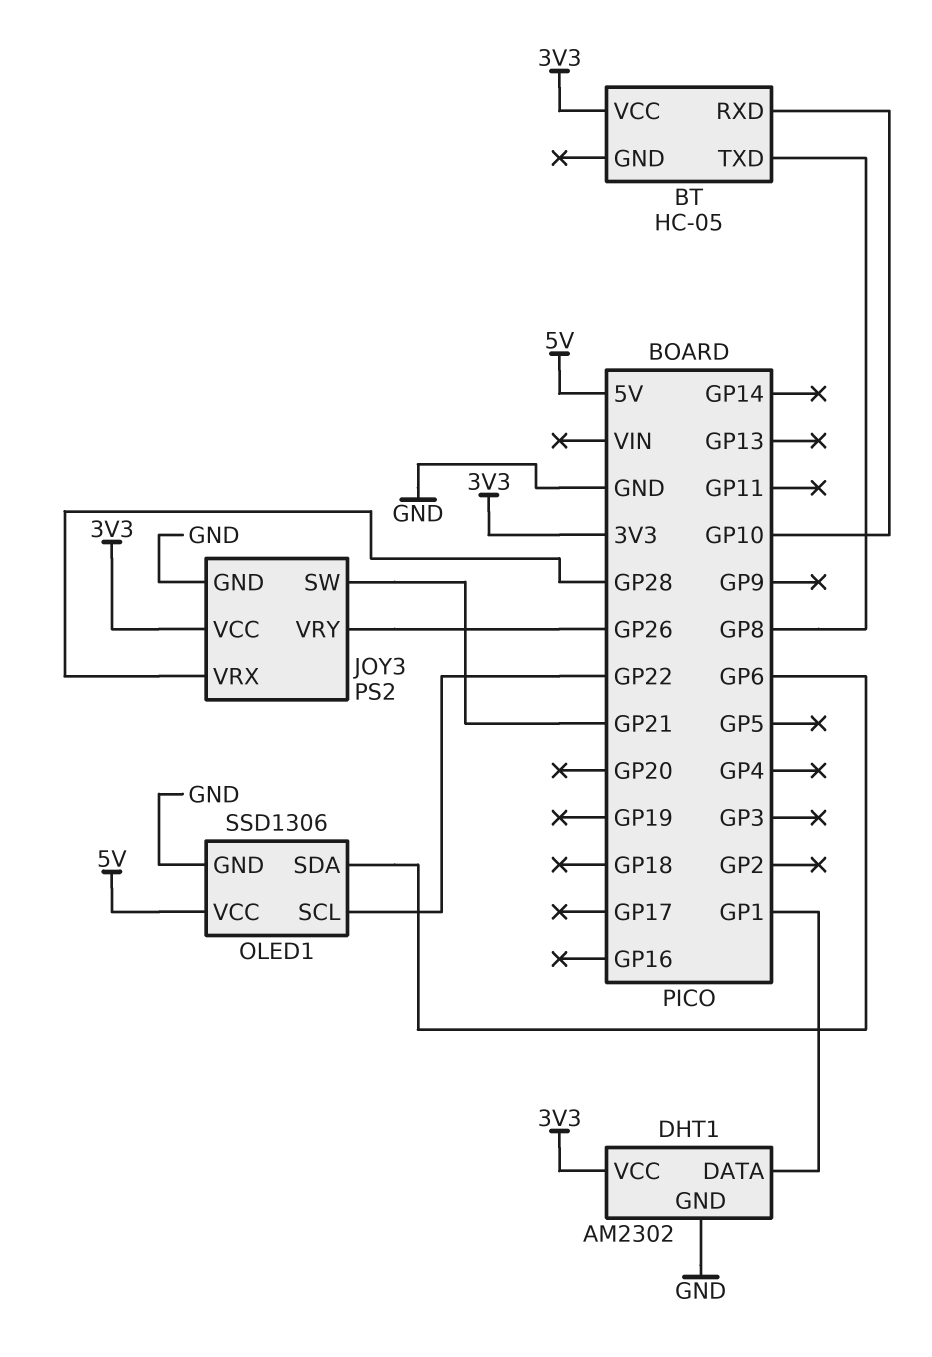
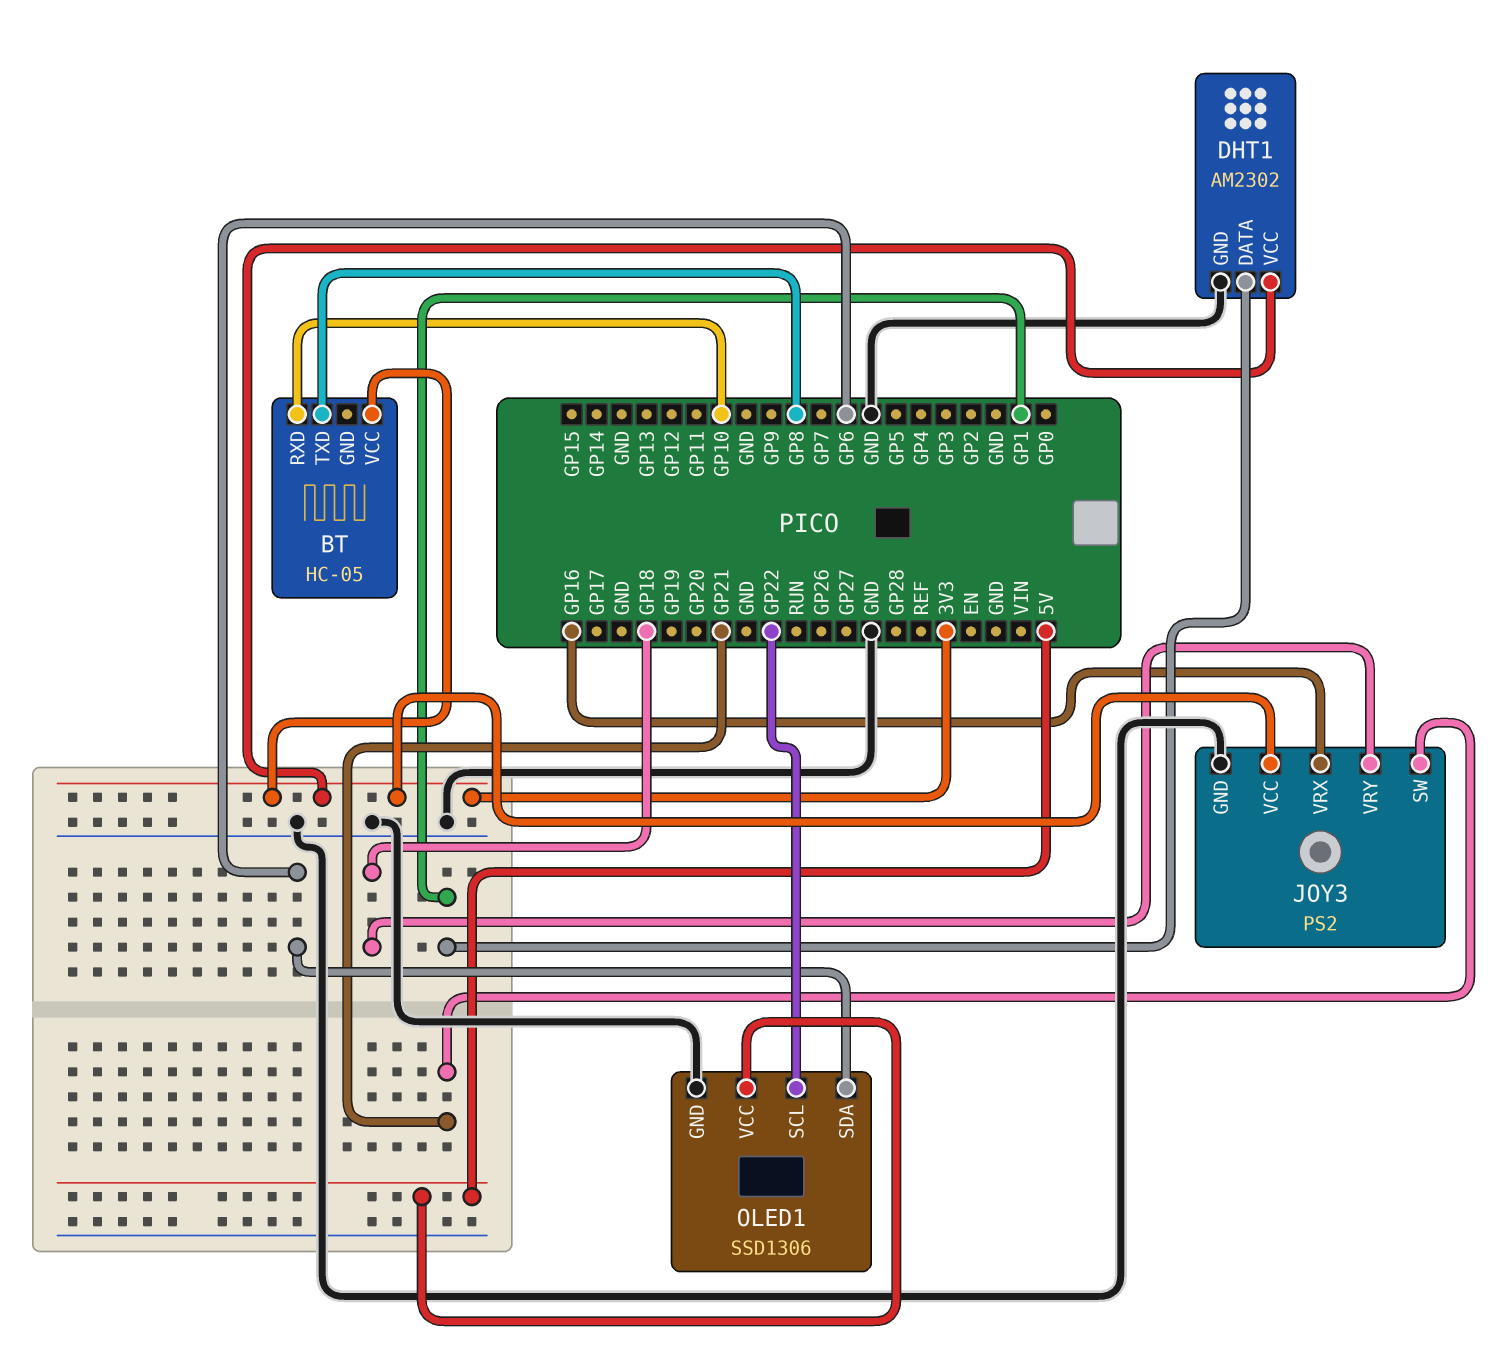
JOY3 pin VRX: GP28 -> GP16
JOY3 pin VRY: GP26 -> GP18

